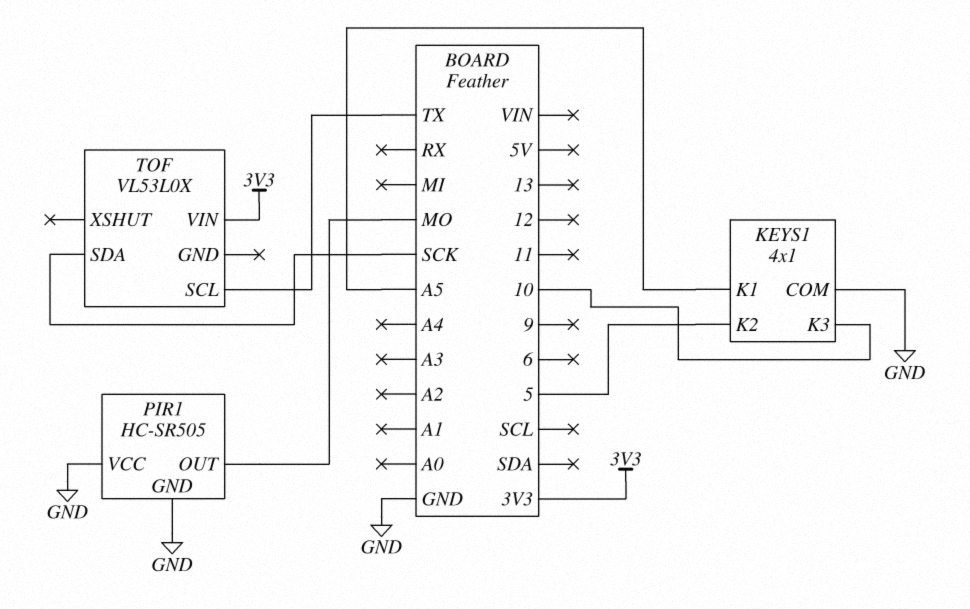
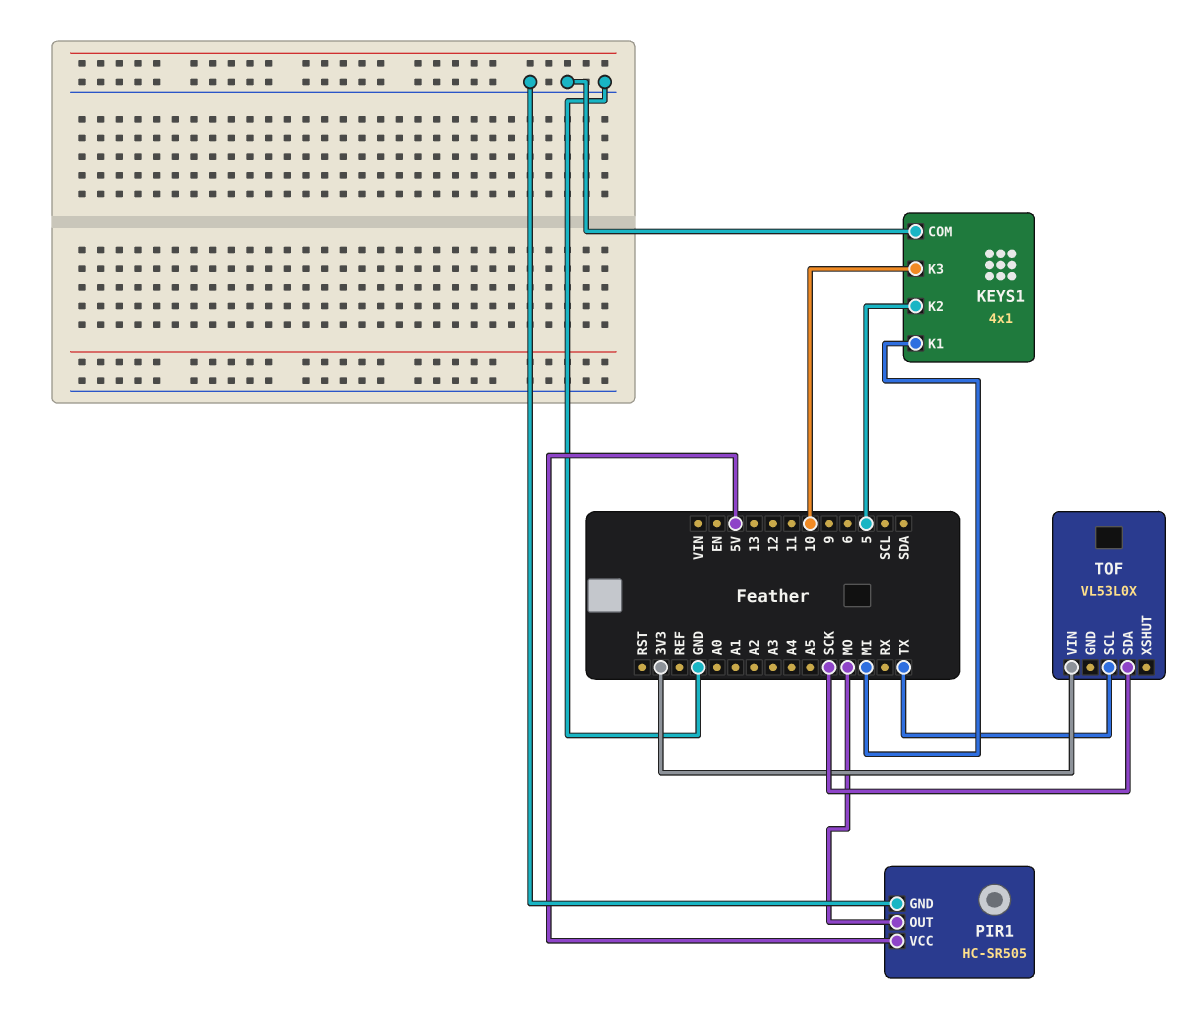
KEYS1 pin K1: A5 -> MI
PIR1 pin VCC: GND -> 5V

